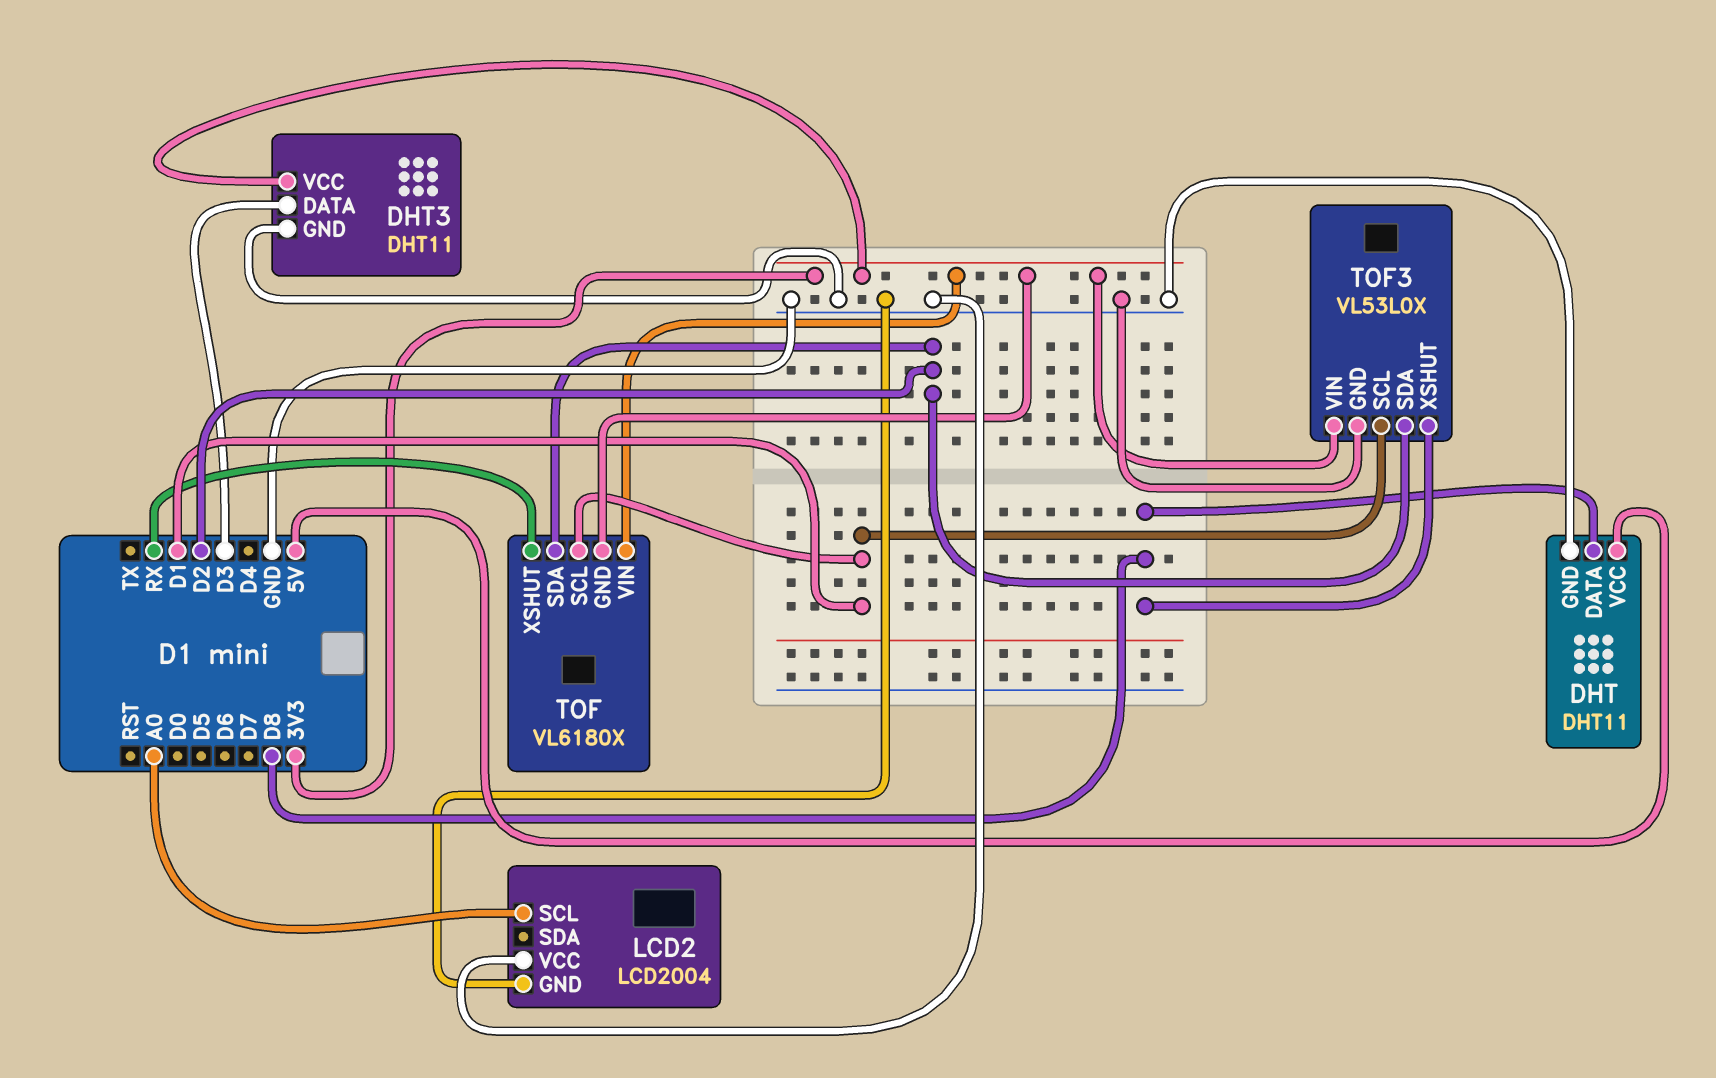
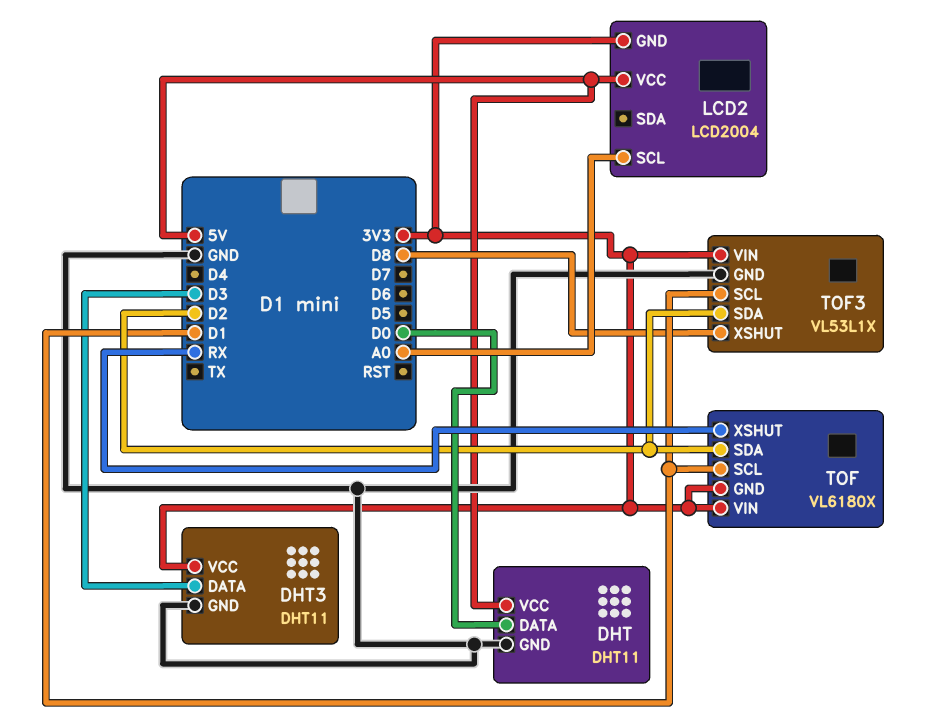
DHT pin DATA: D8 -> D0
LCD2 pin GND: GND -> 3V3
LCD2 pin VCC: GND -> 5V
TOF3: VL53L0X -> VL53L1X

